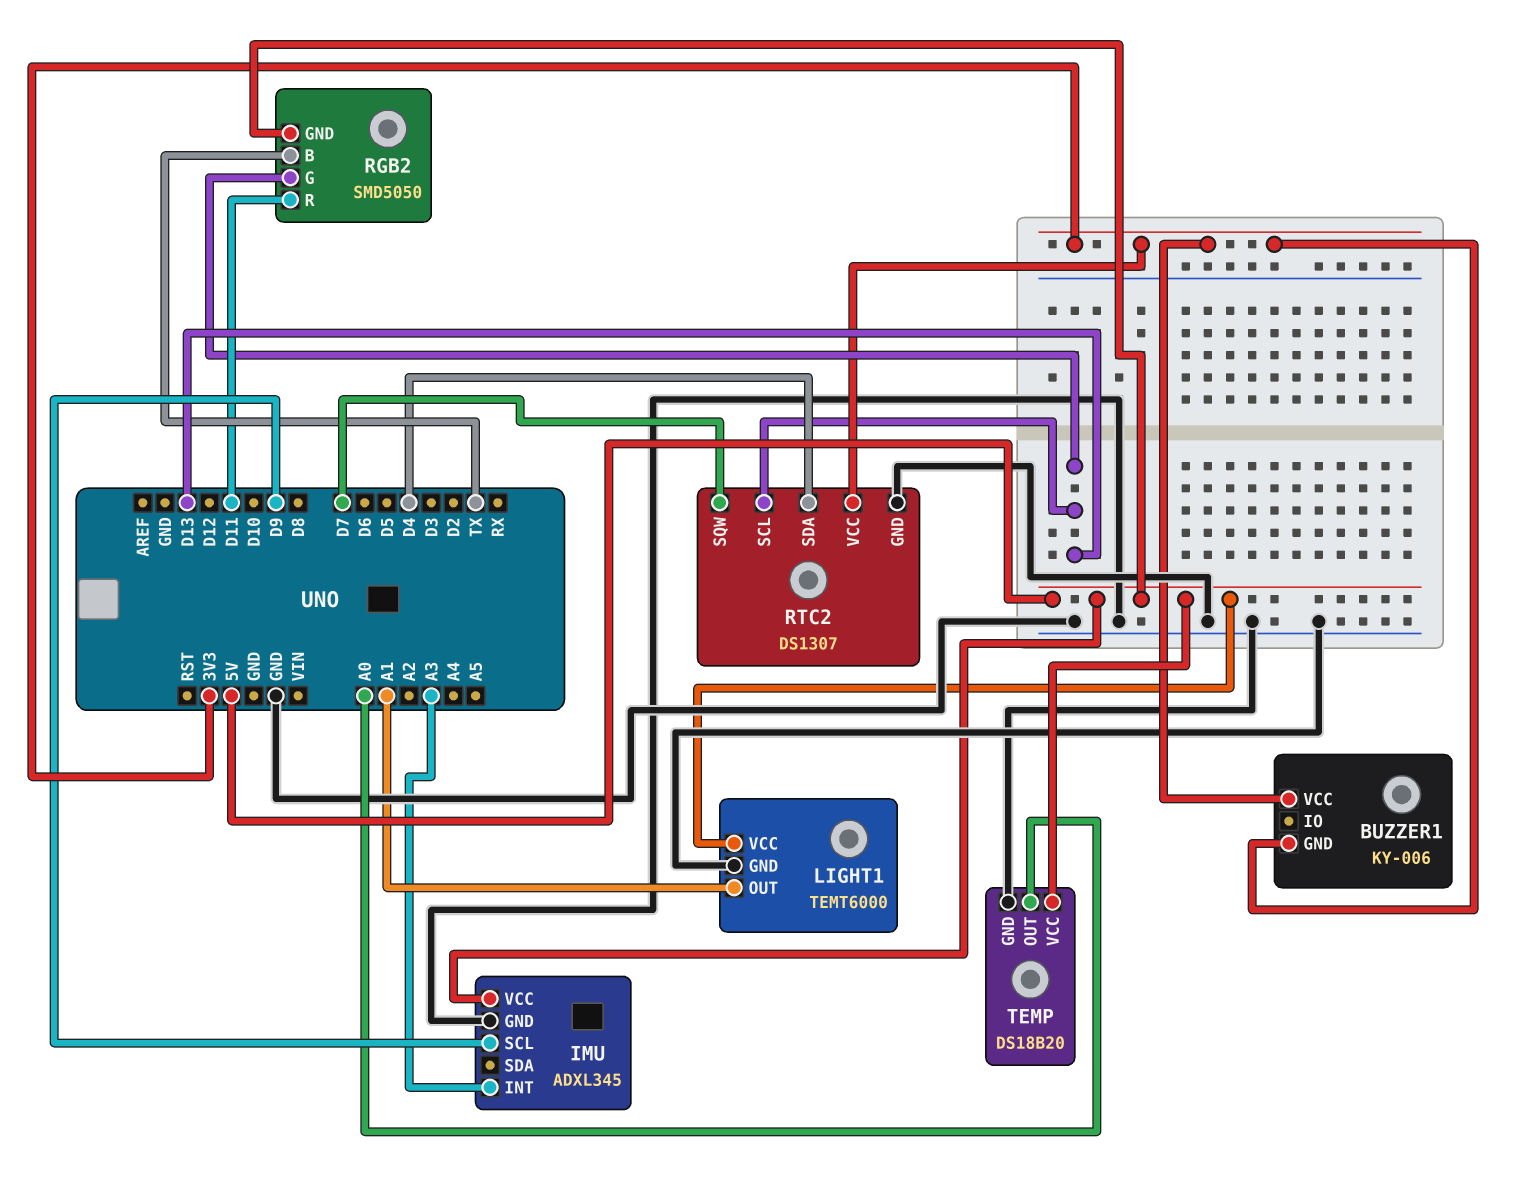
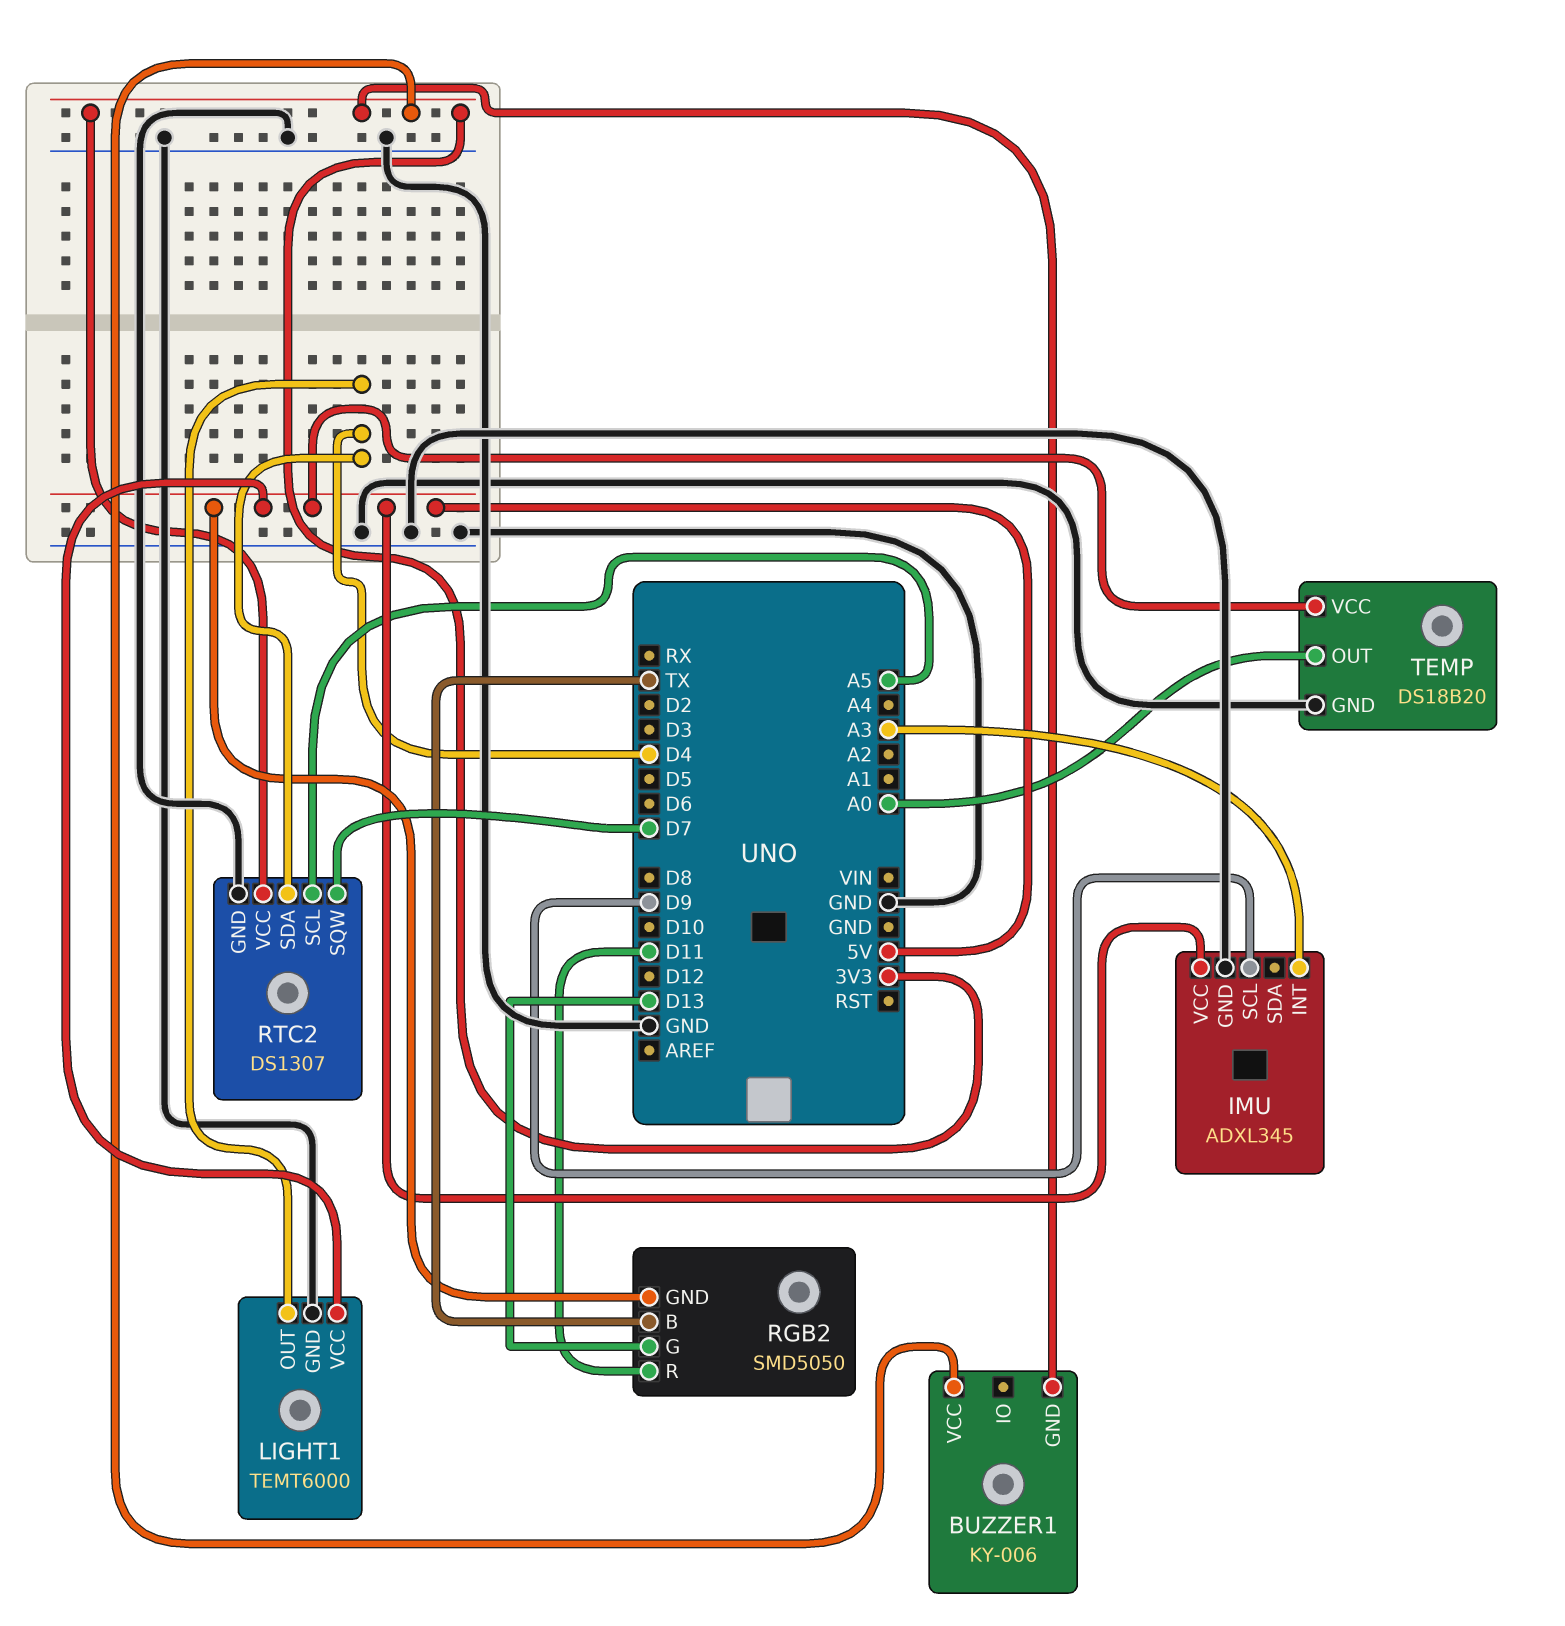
LIGHT1 pin OUT: A1 -> D4
RTC2 pin SCL: D13 -> A5

